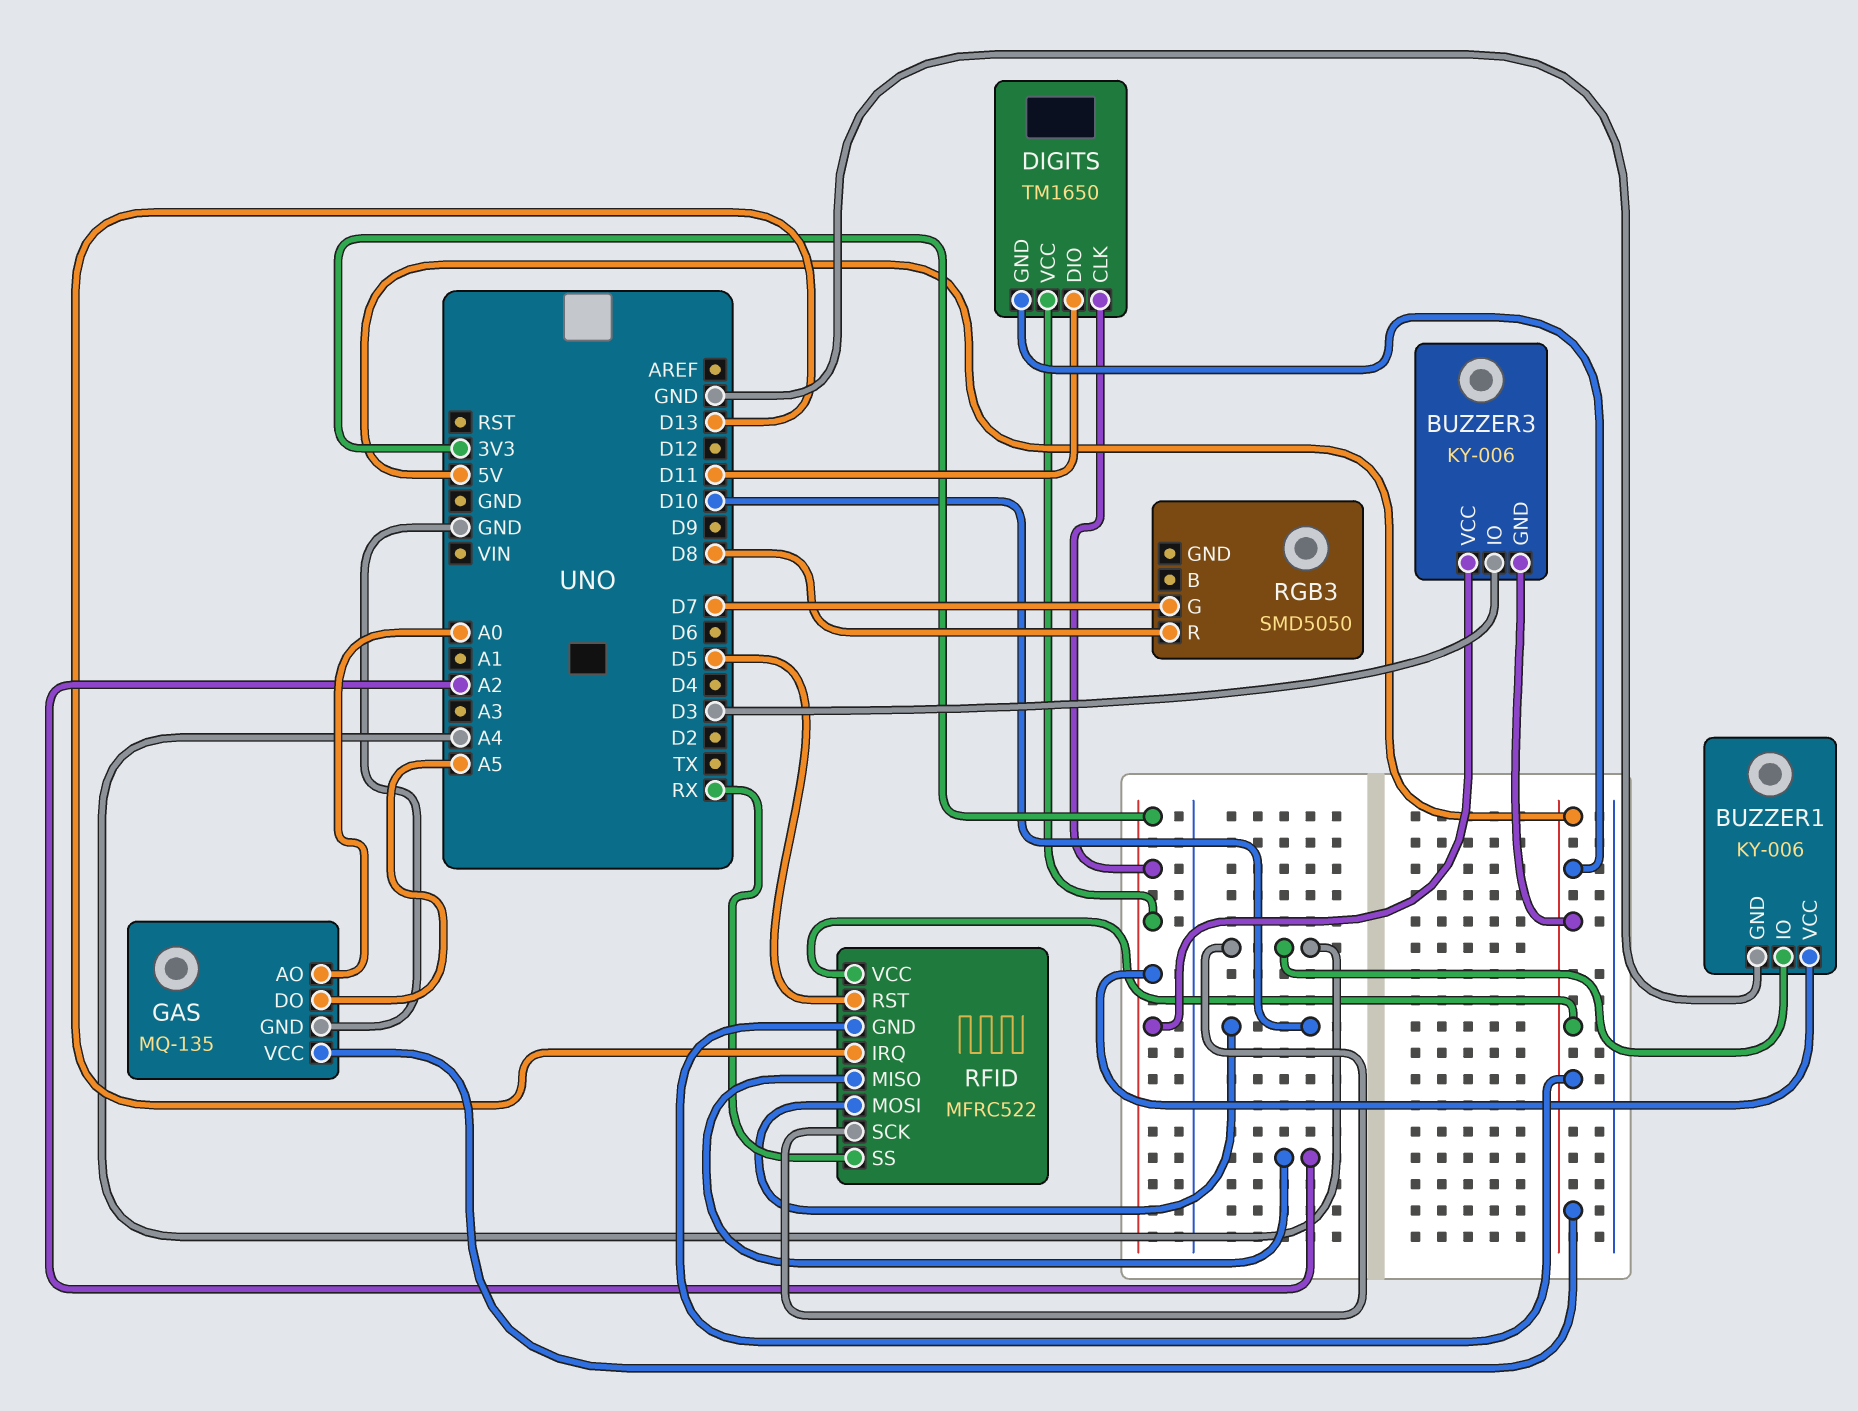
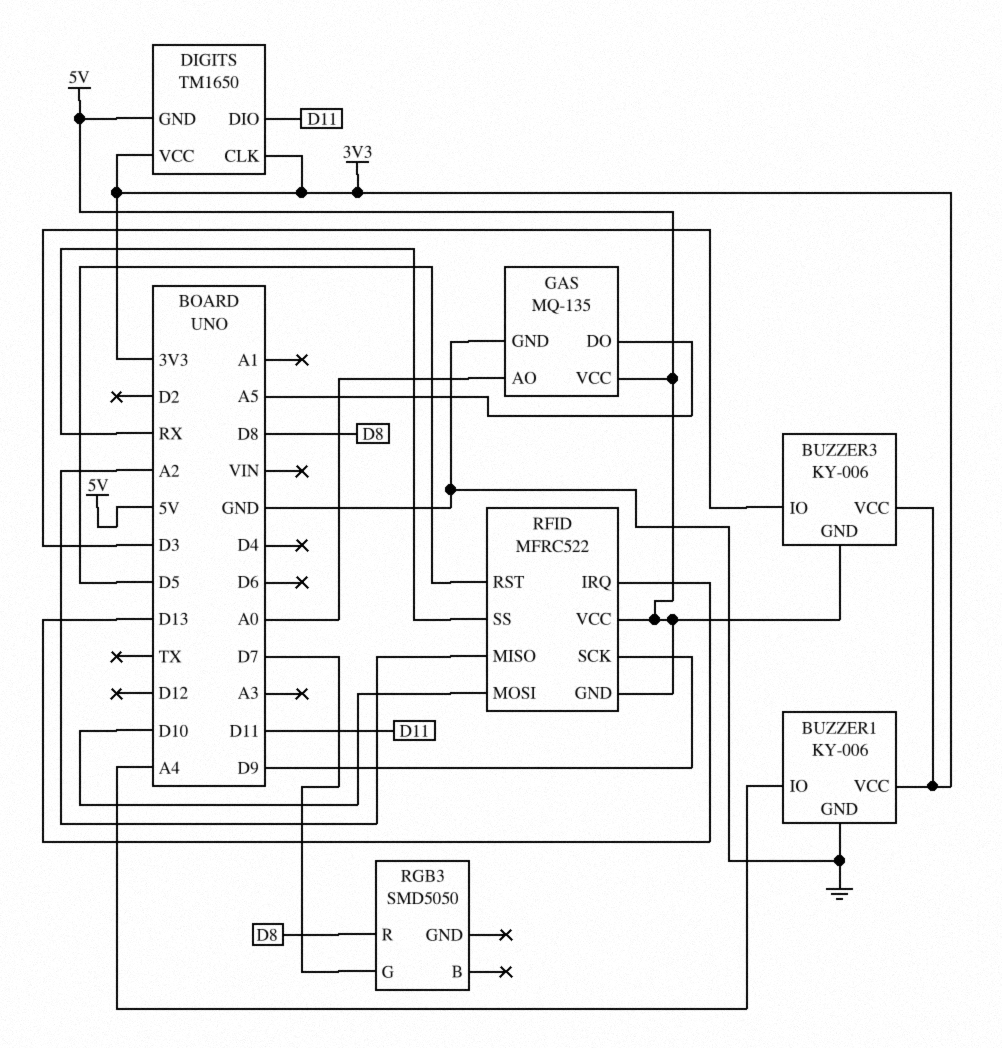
RFID pin SCK: A4 -> D9

